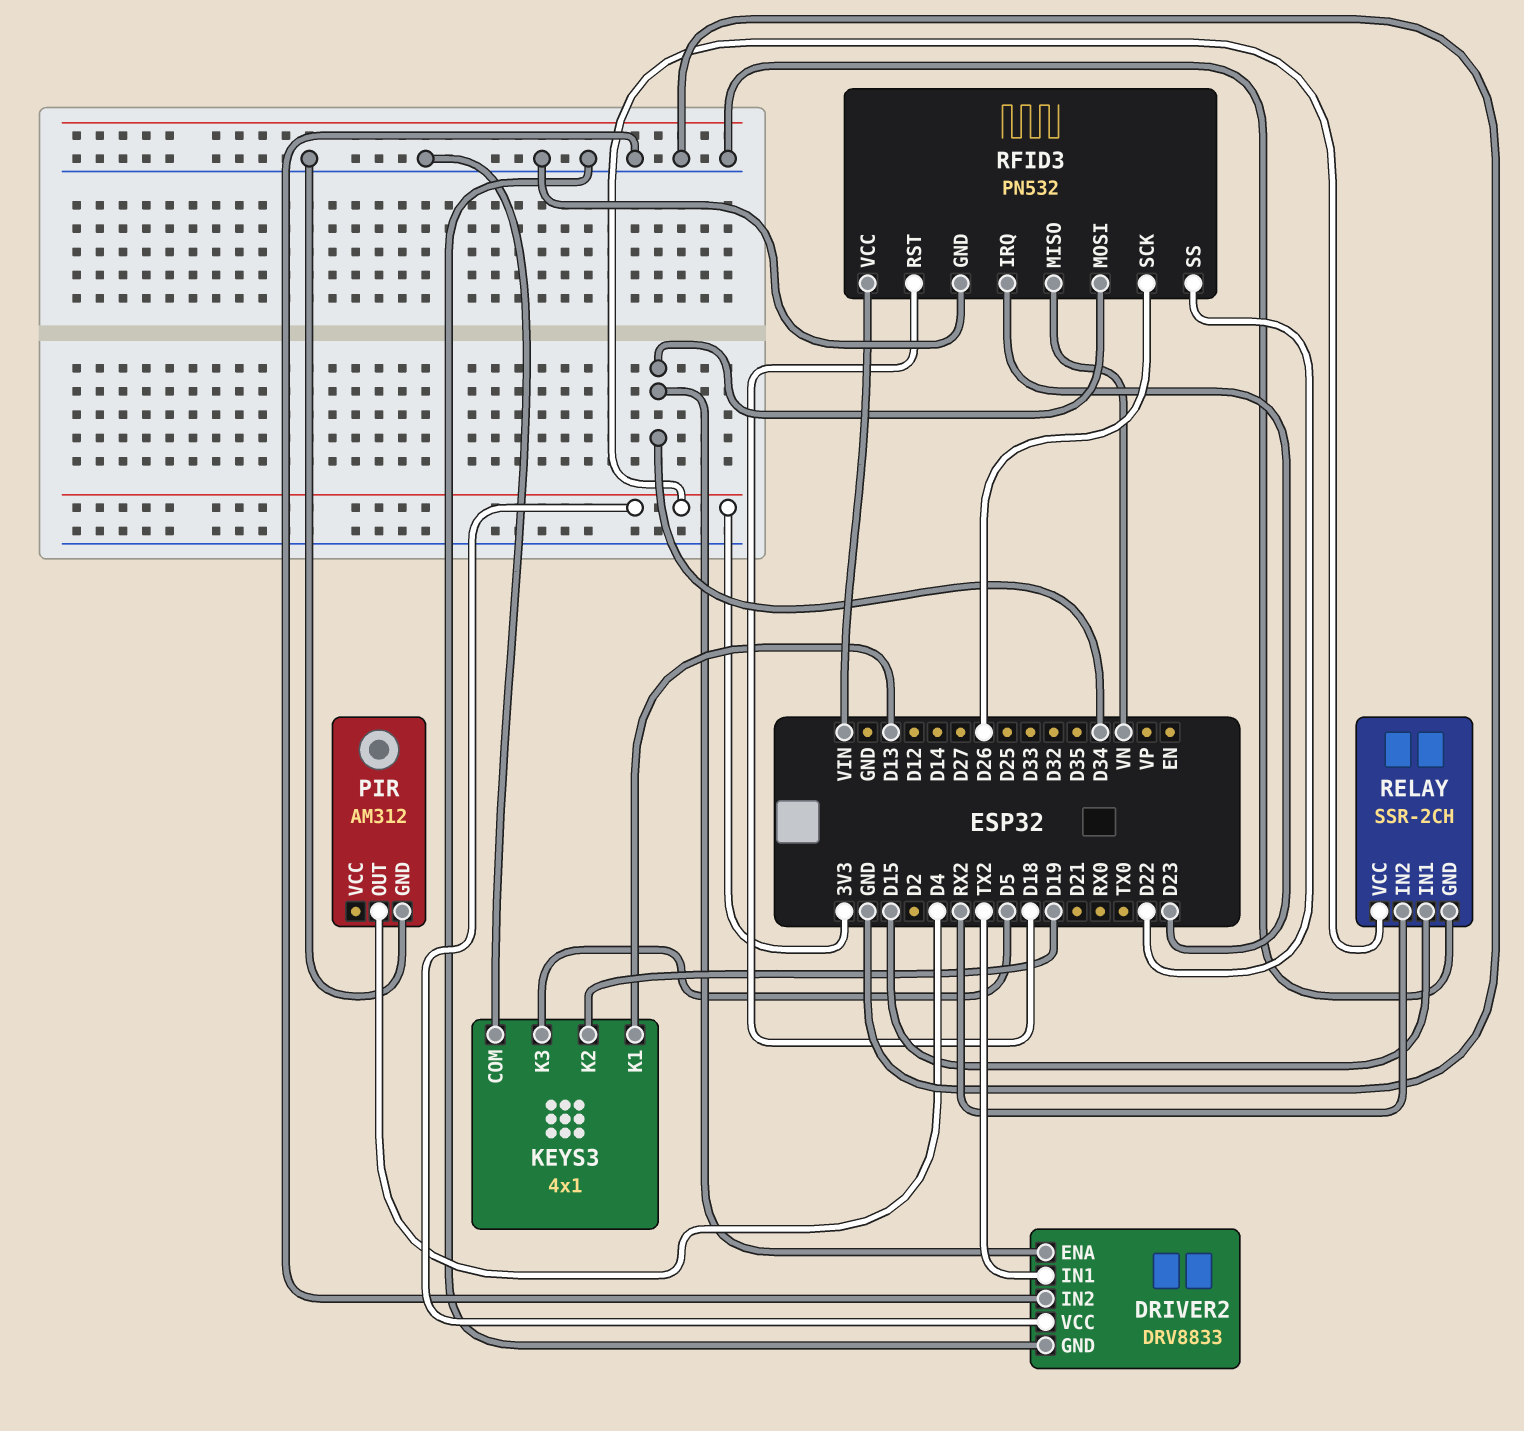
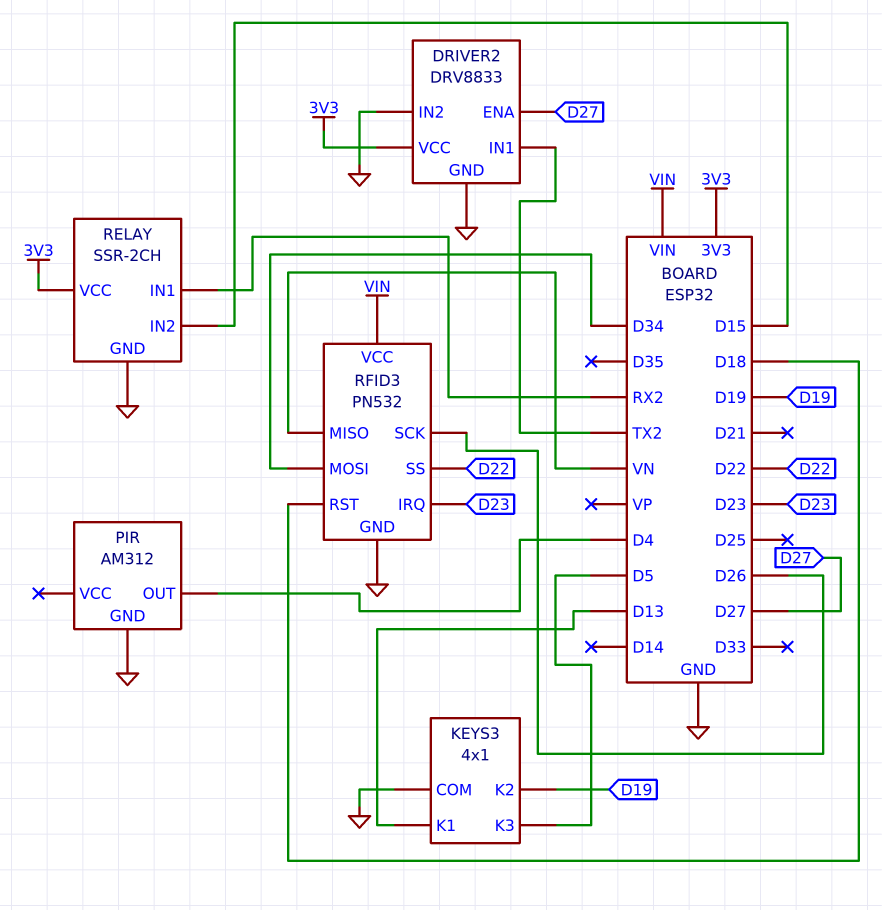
DRIVER2 pin ENA: D34 -> D27
RELAY pin IN1: D15 -> RX2
RELAY pin IN2: RX2 -> D15

